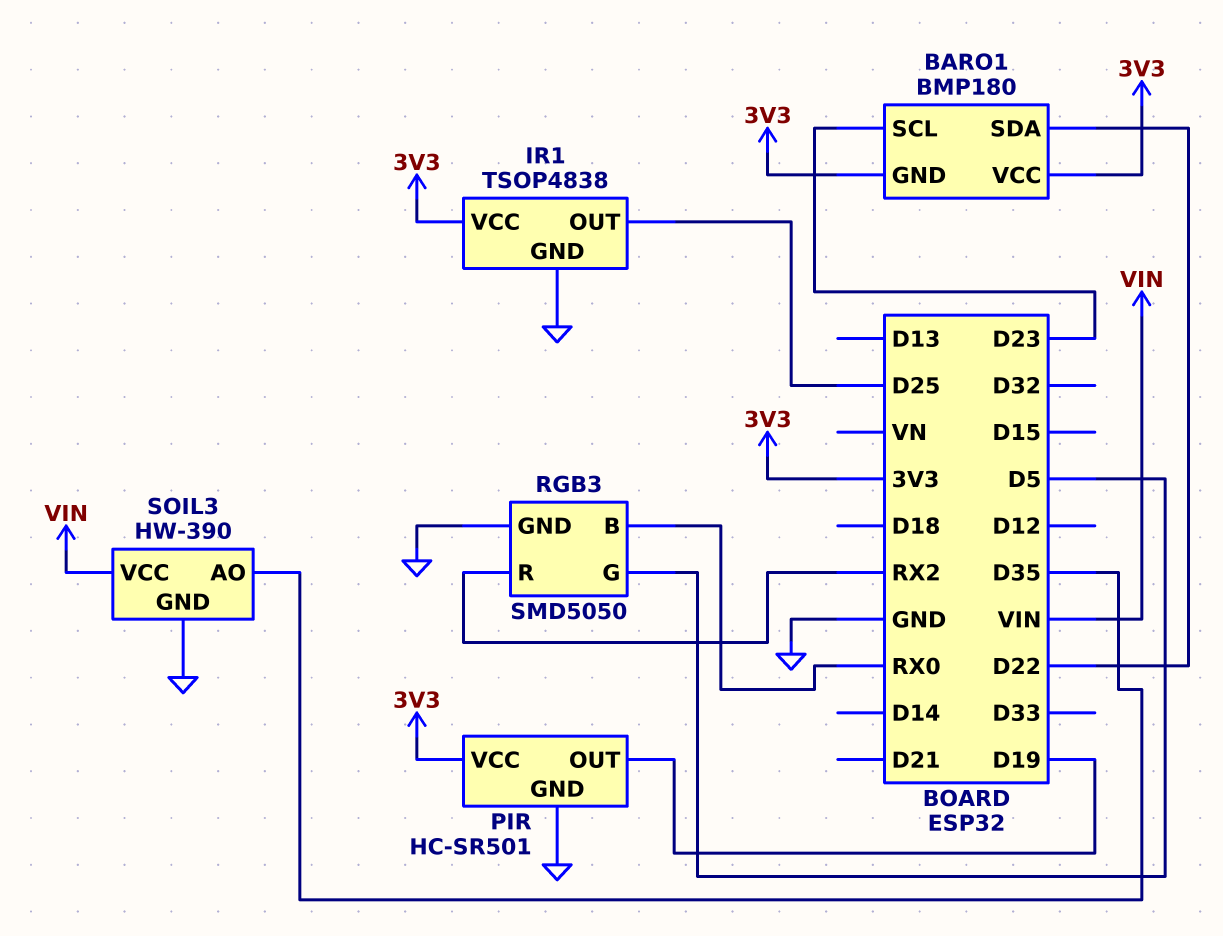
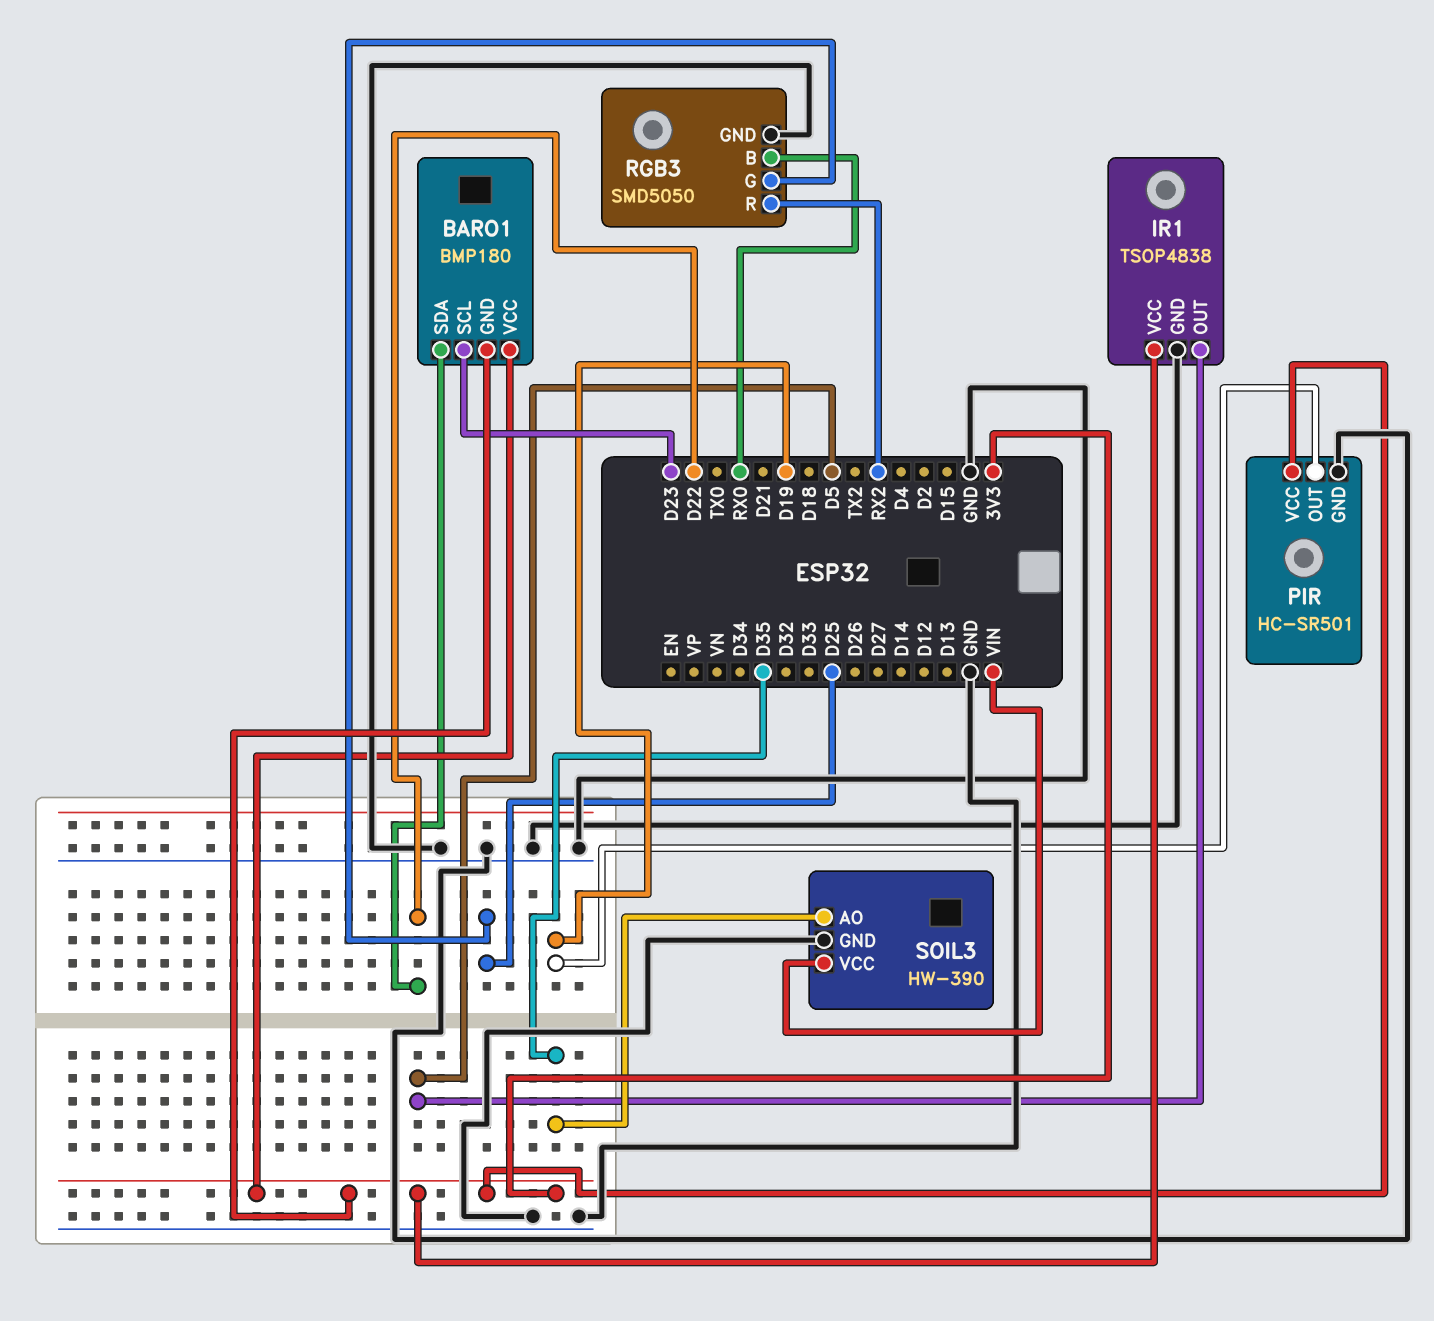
IR1 pin OUT: D25 -> D5
RGB3 pin G: D5 -> D25

